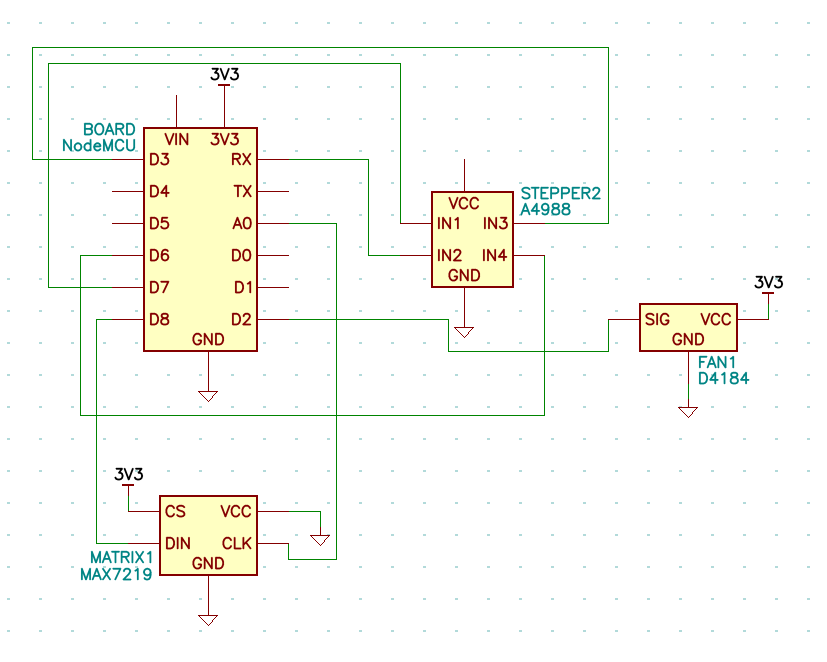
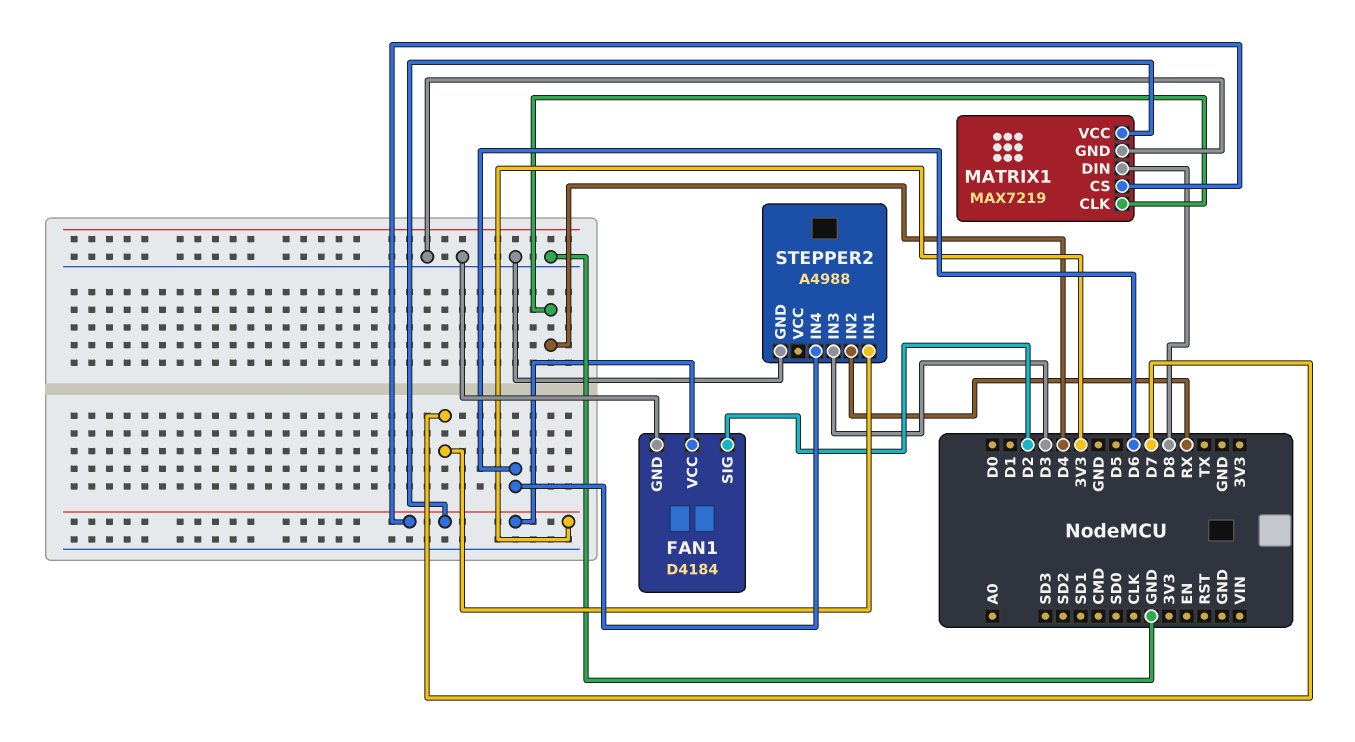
MATRIX1 pin CLK: A0 -> D4
MATRIX1 pin VCC: GND -> 3V3

